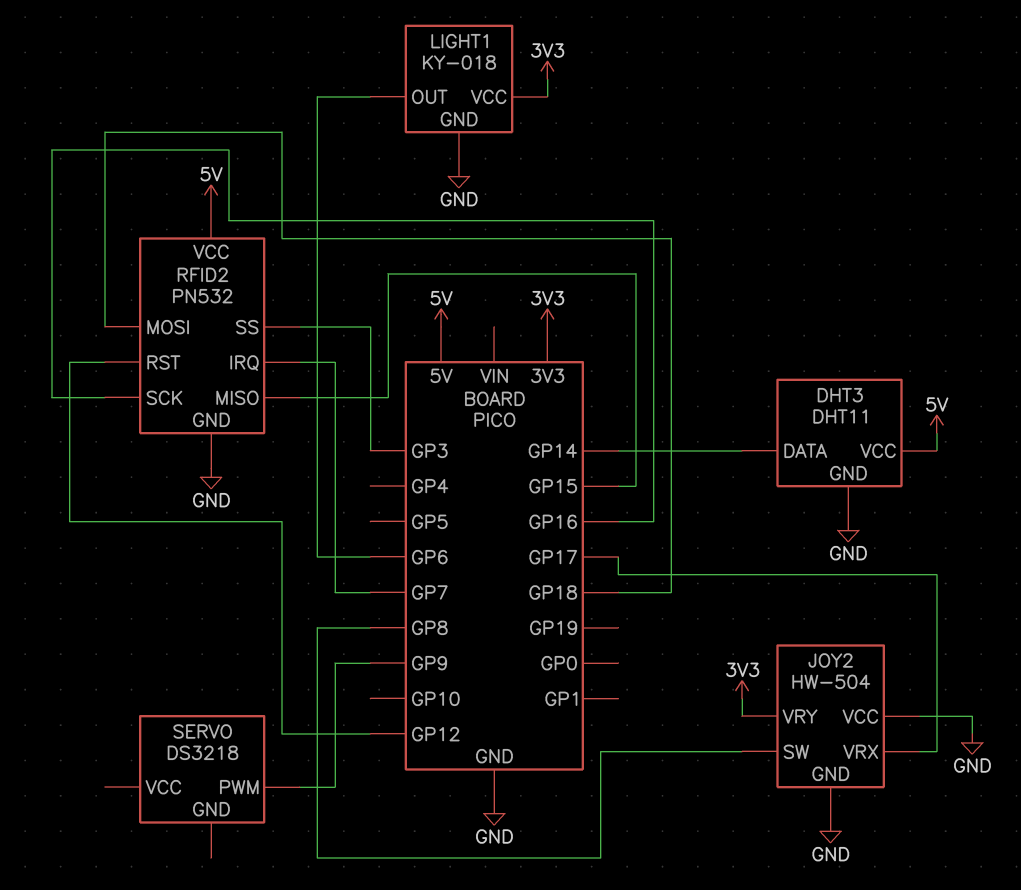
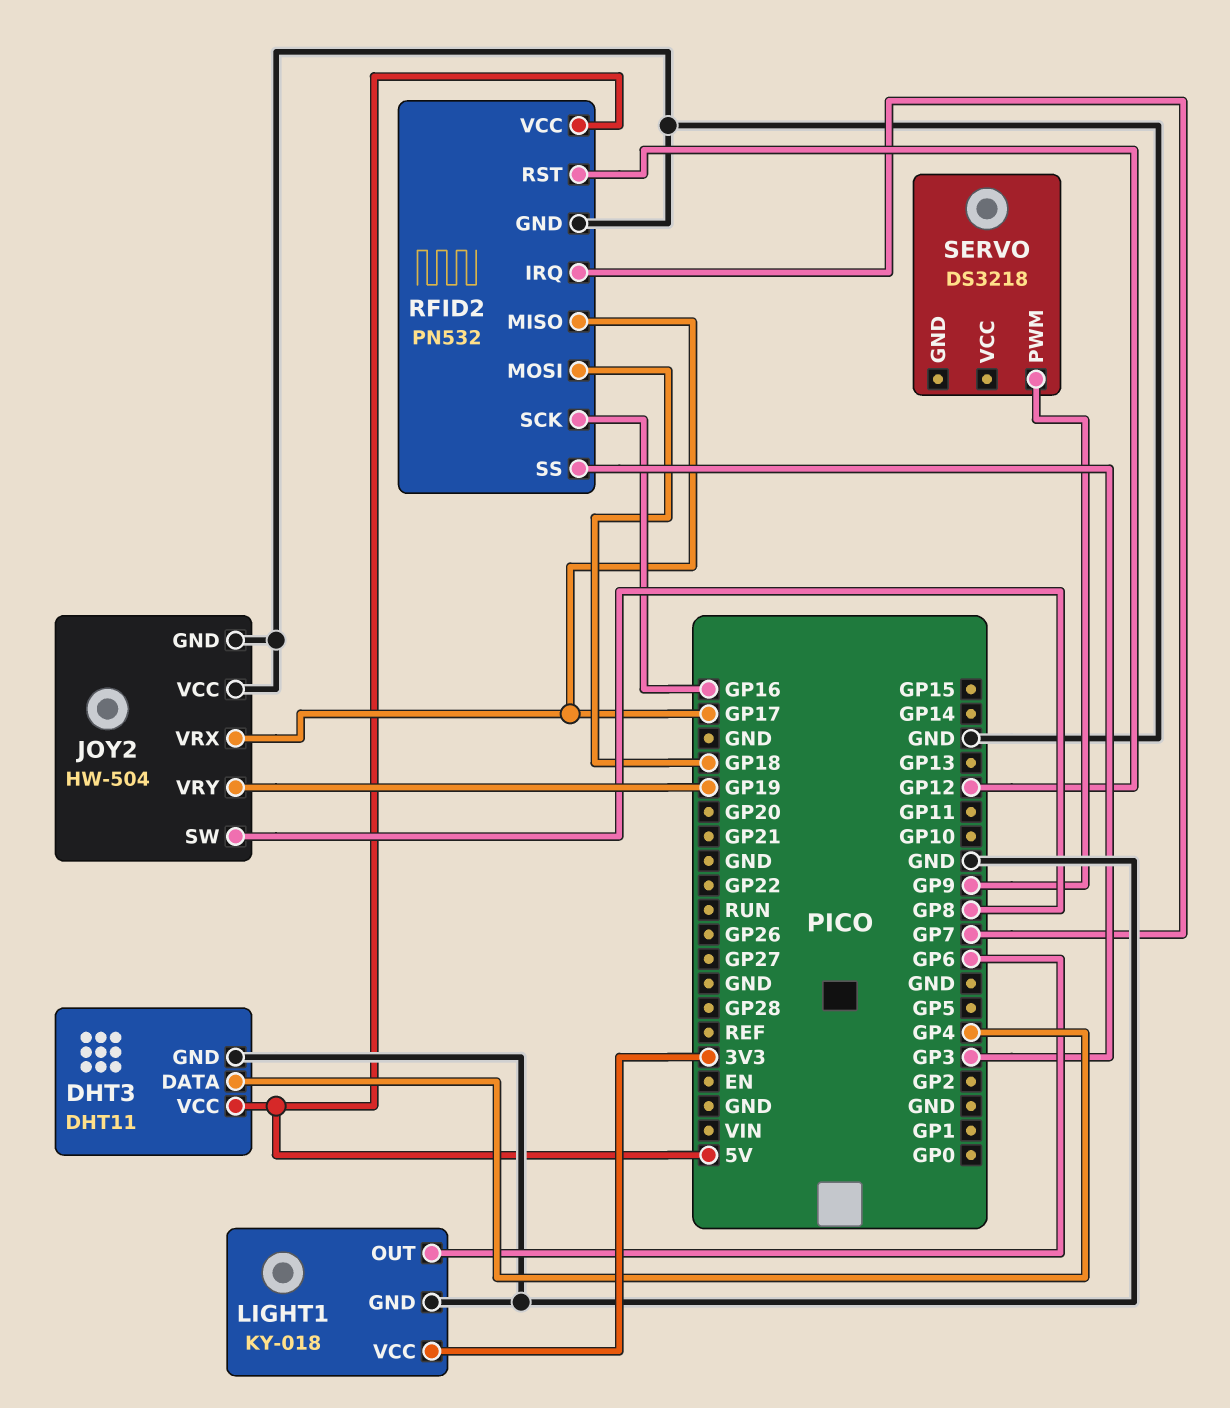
DHT3 pin DATA: GP14 -> GP4
JOY2 pin VRY: 3V3 -> GP19
RFID2 pin MISO: GP15 -> GP17

